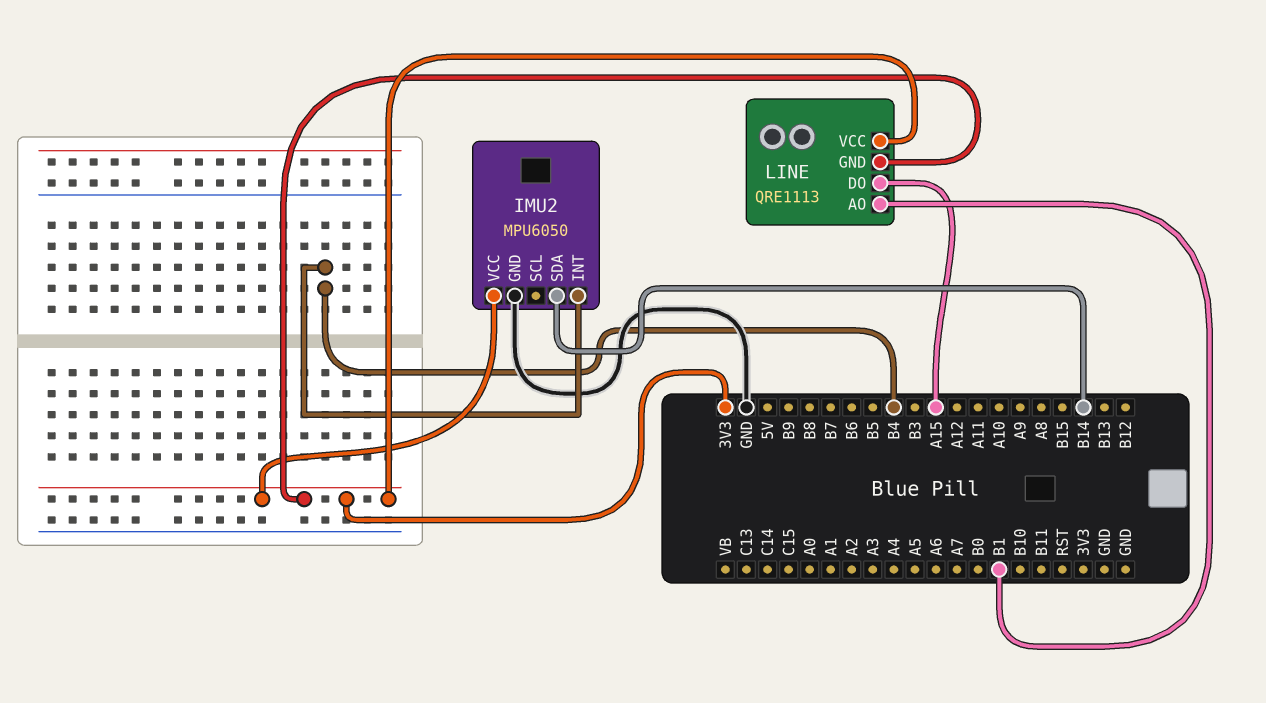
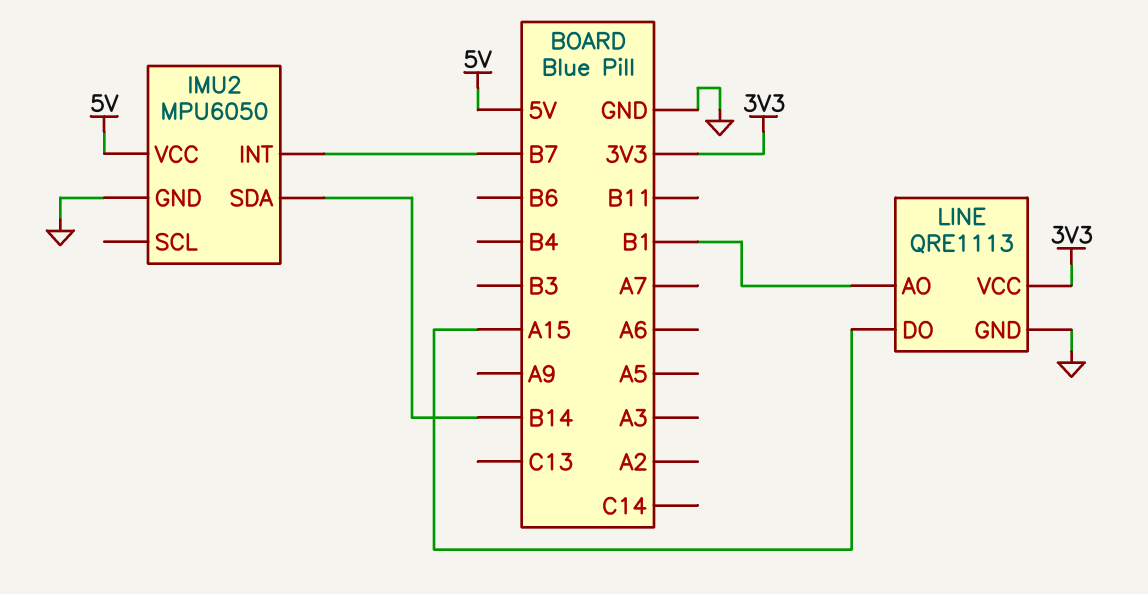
IMU2 pin INT: B4 -> B7
IMU2 pin VCC: 3V3 -> 5V
LINE pin GND: 3V3 -> GND

